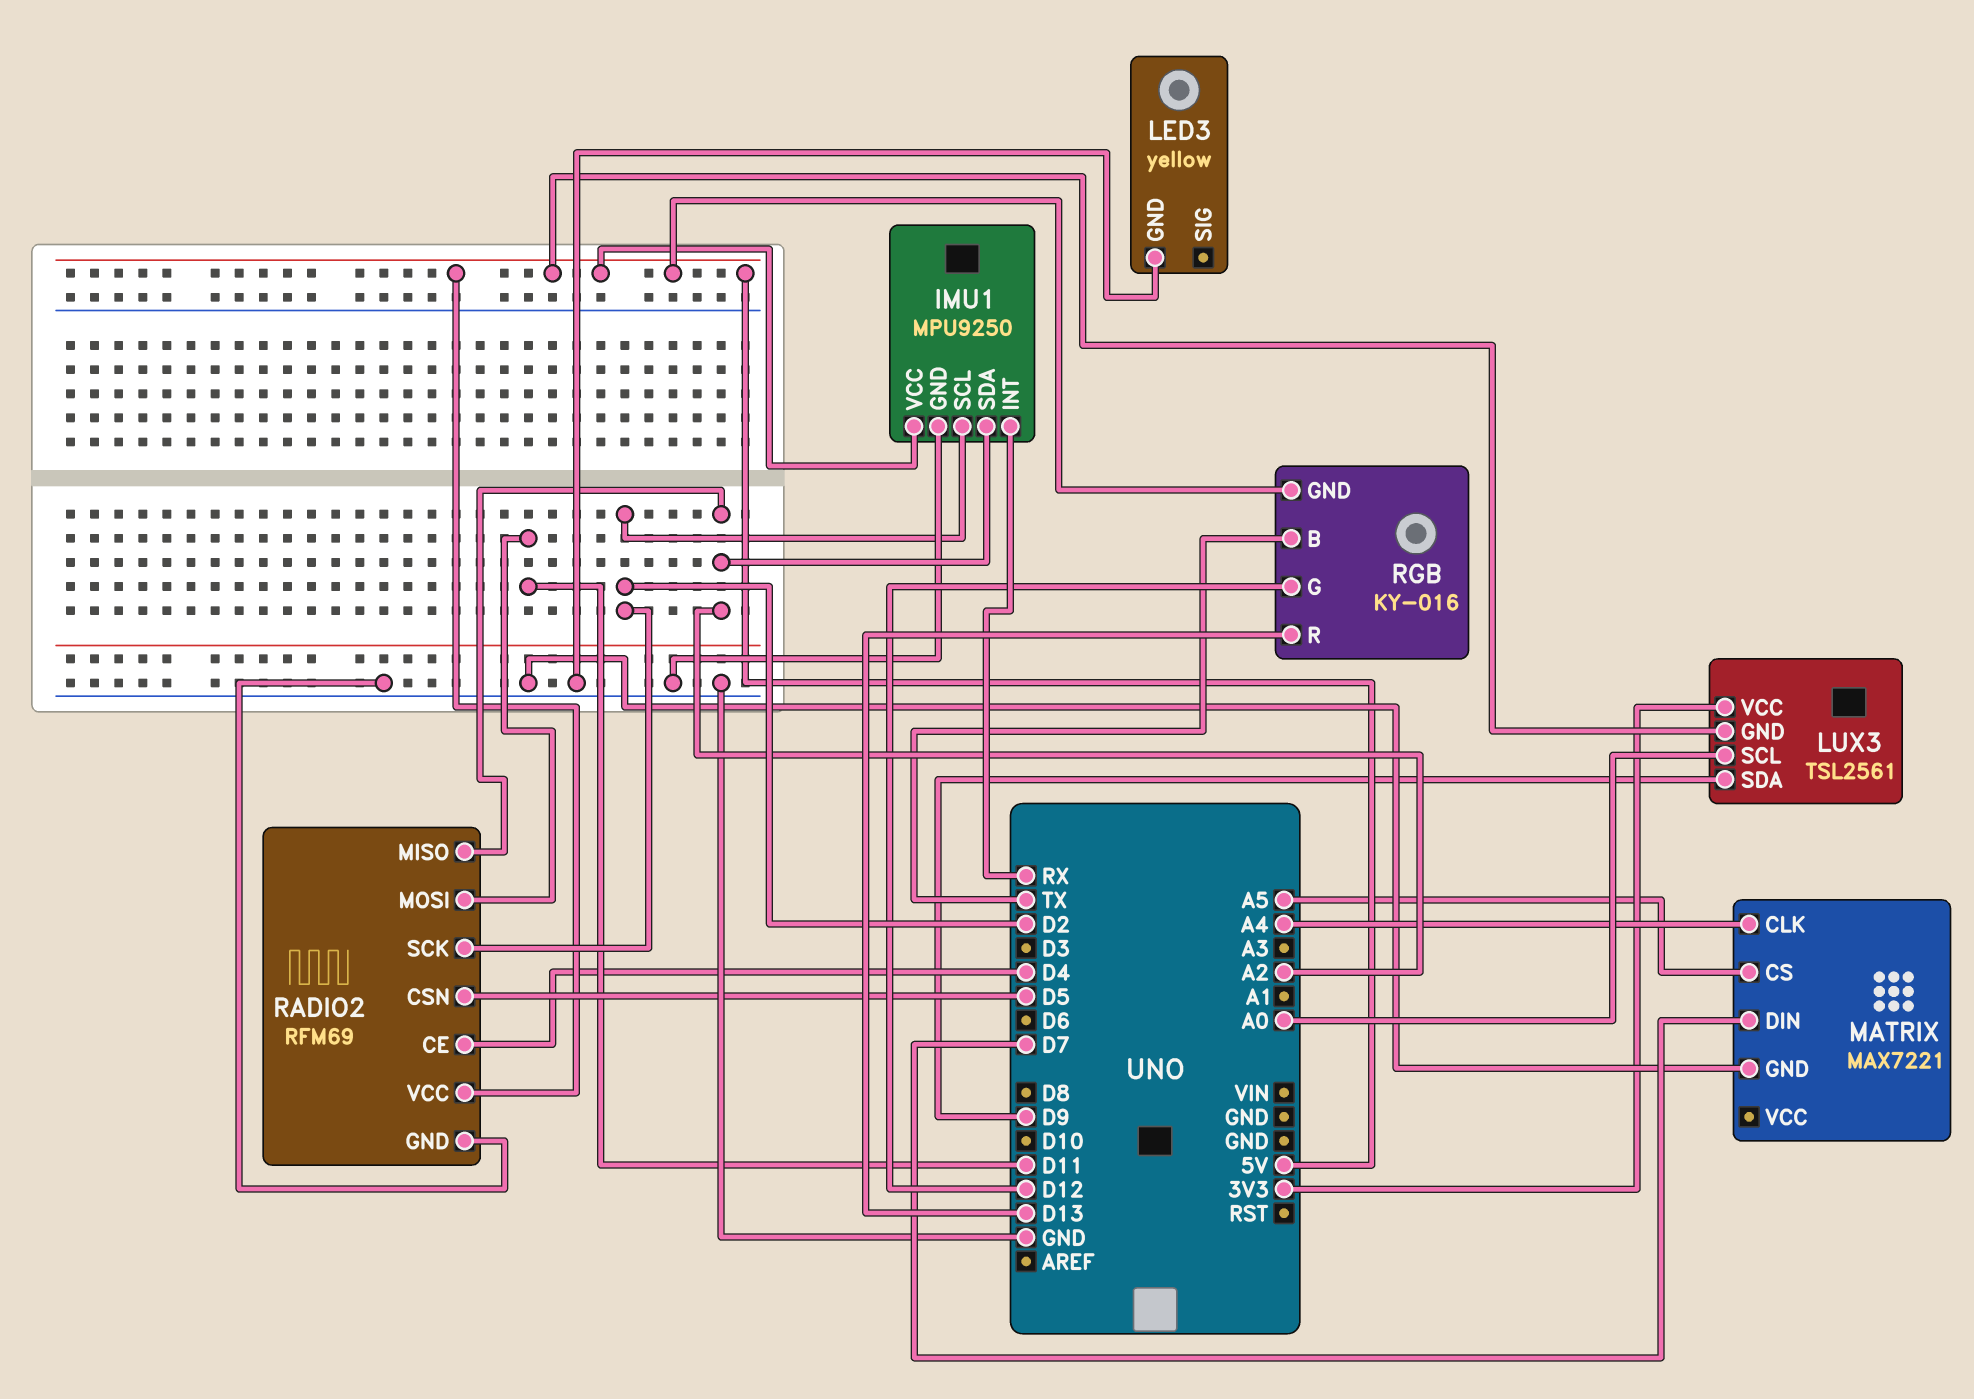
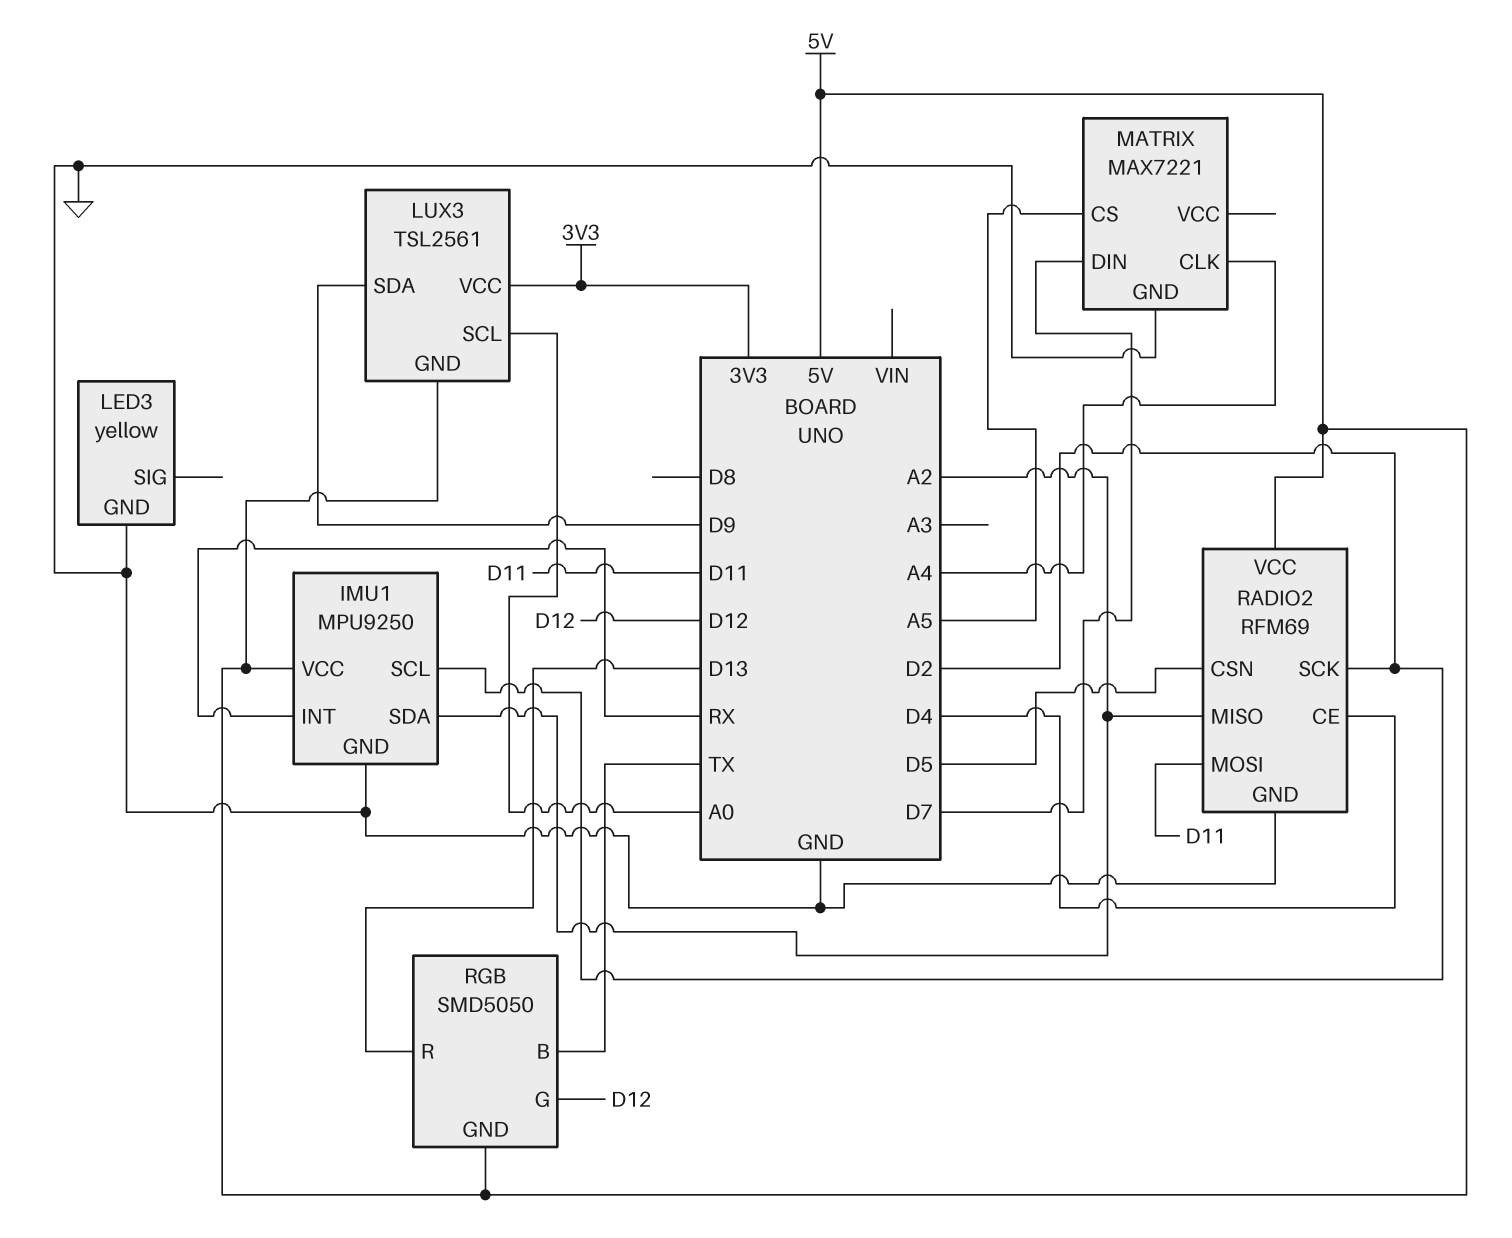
RGB: KY-016 -> SMD5050

